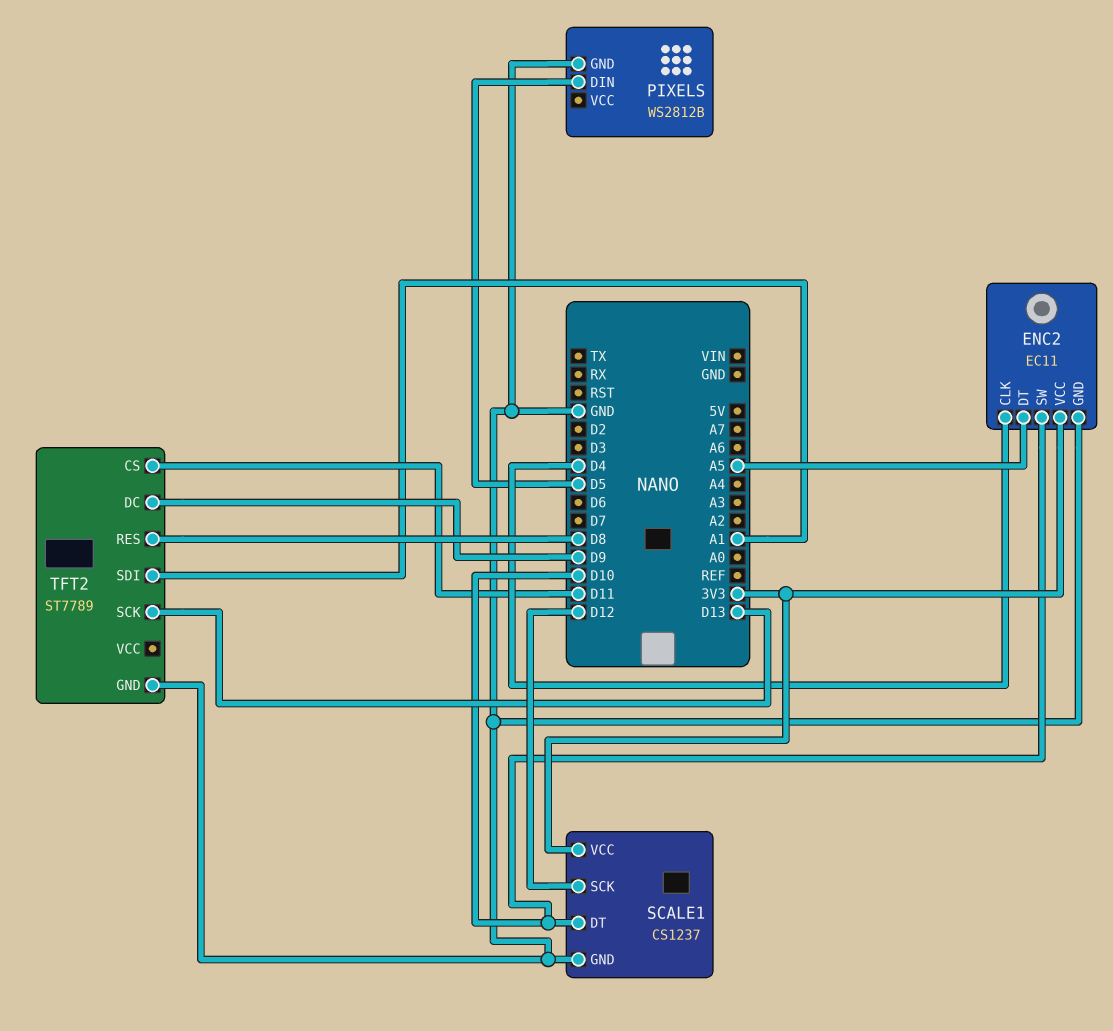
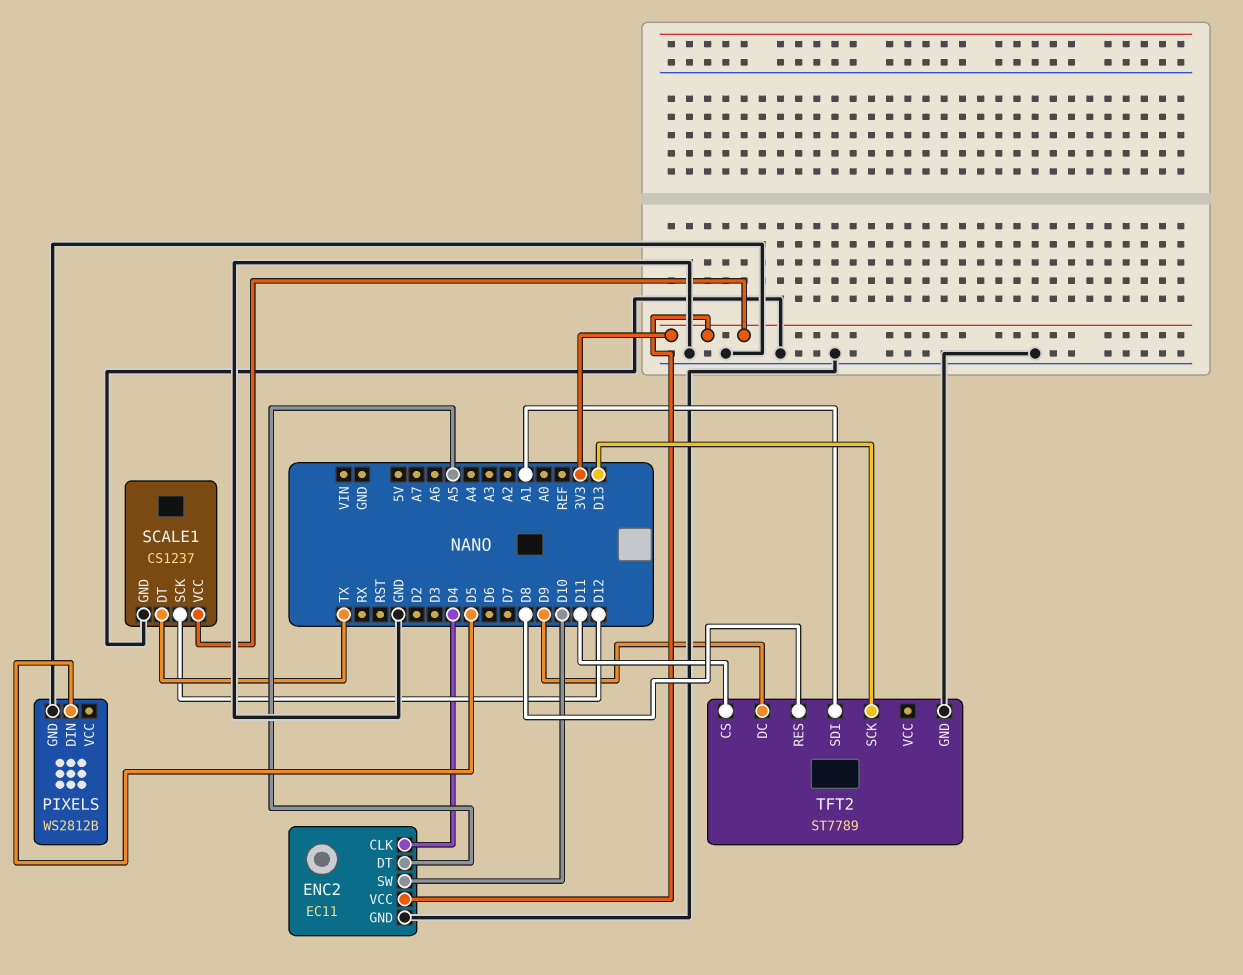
SCALE1 pin DT: D10 -> TX

